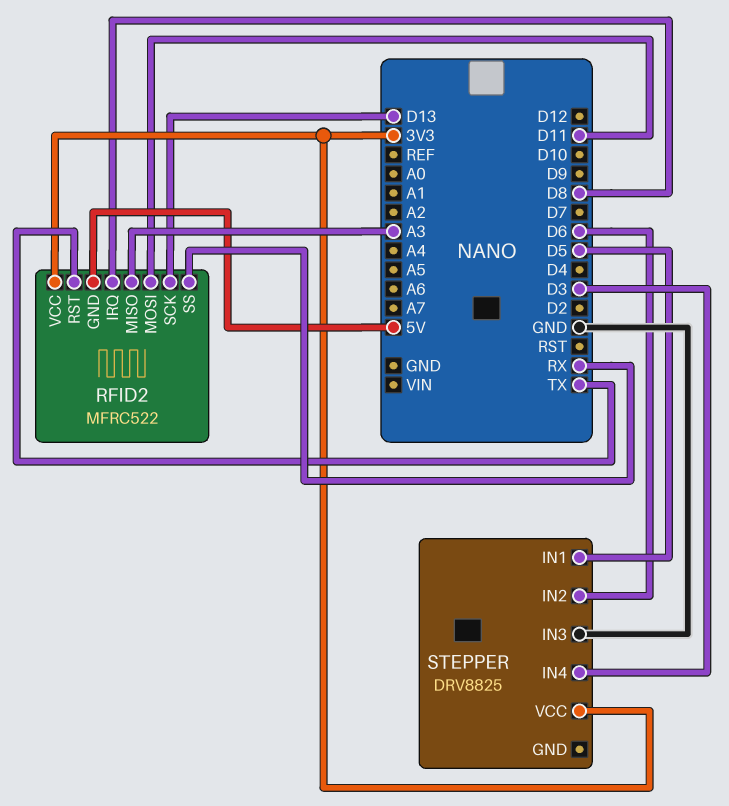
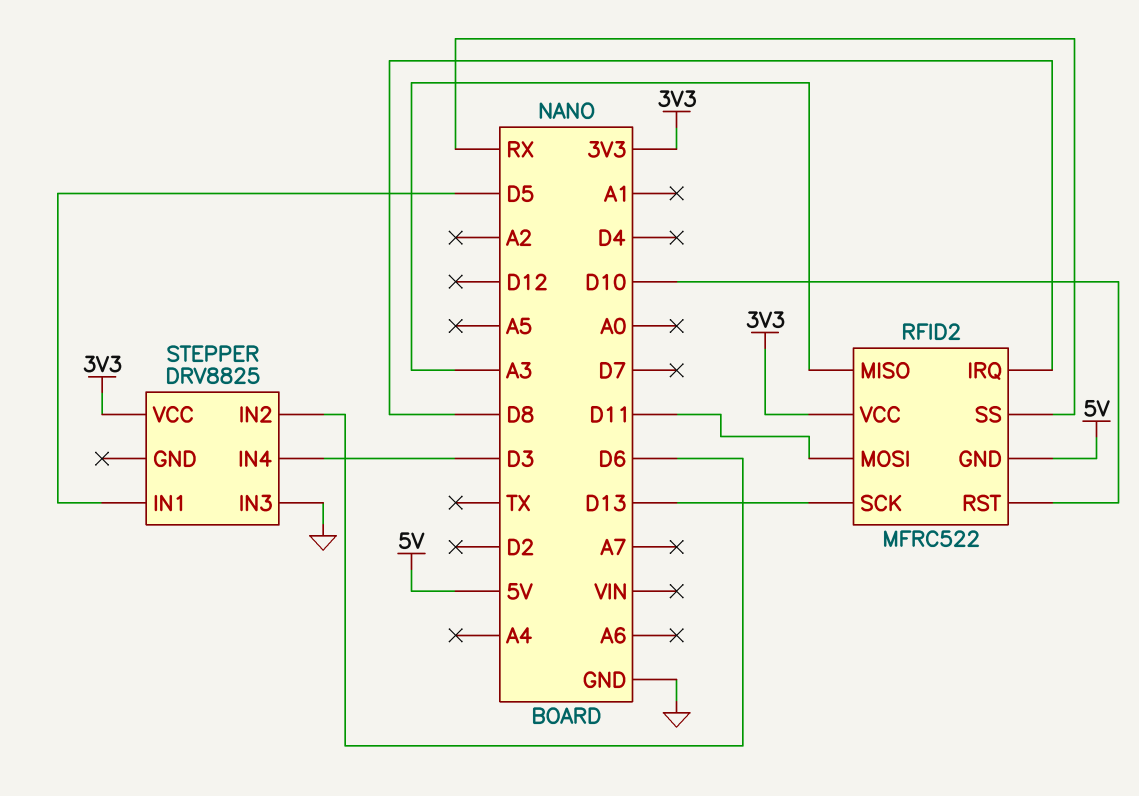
RFID2 pin RST: TX -> D10

